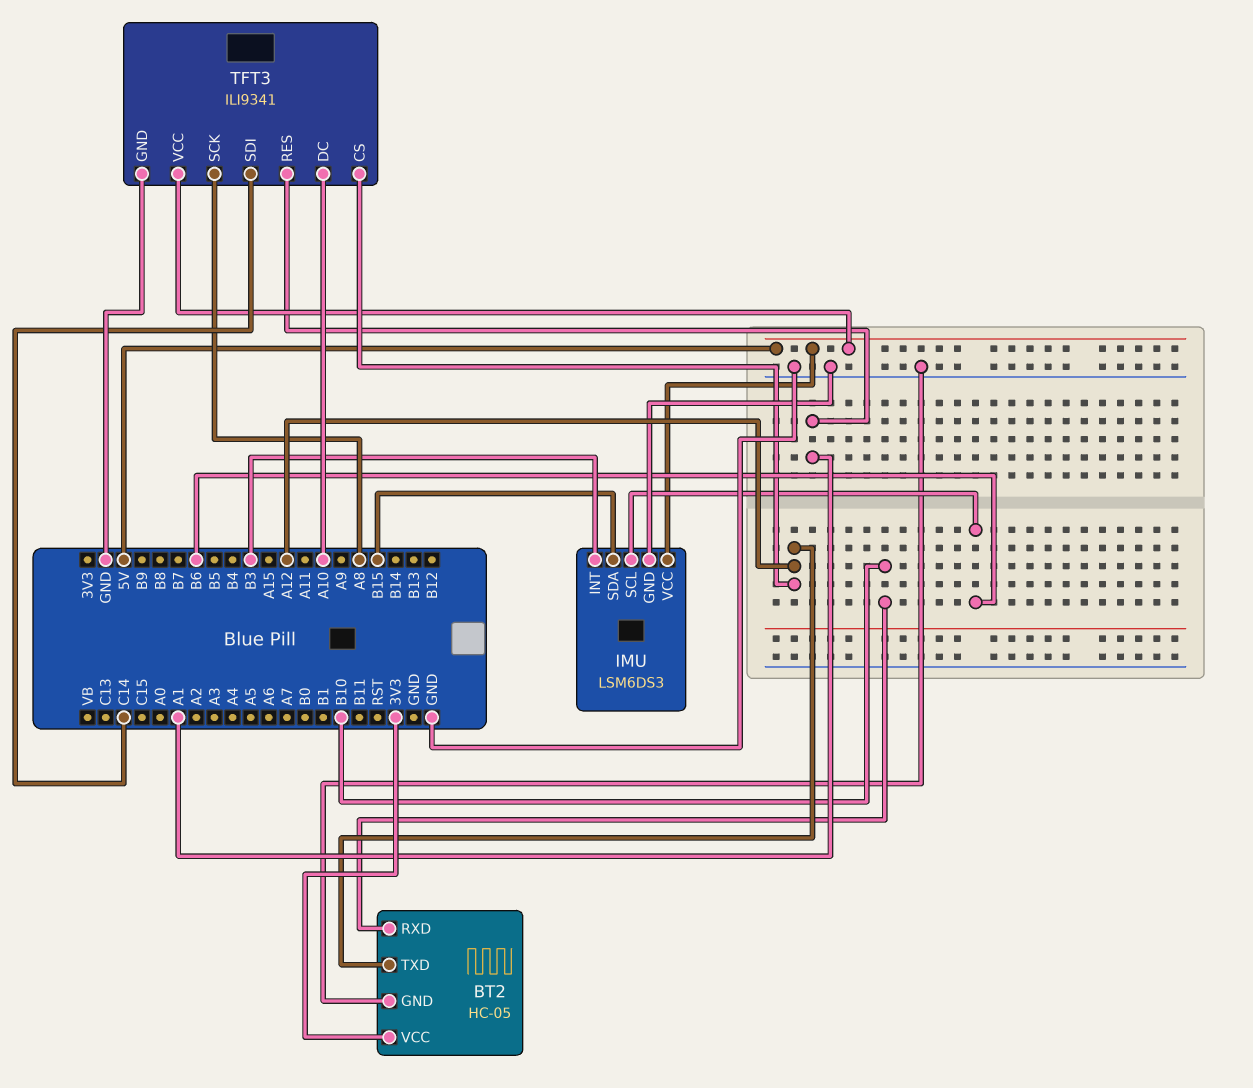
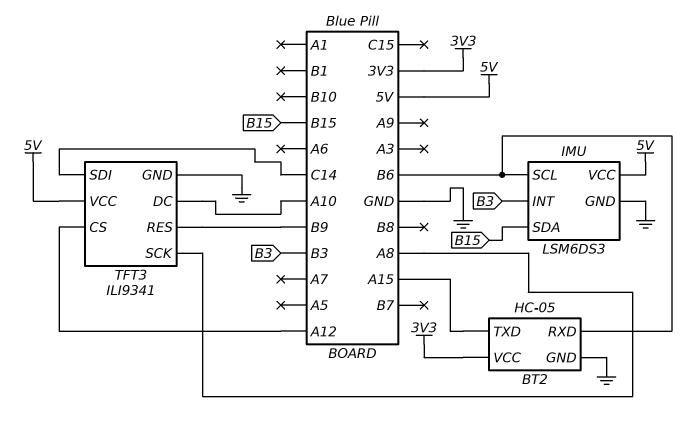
BT2 pin RXD: B10 -> B6
BT2 pin TXD: A12 -> A15
TFT3 pin RES: A1 -> B9

